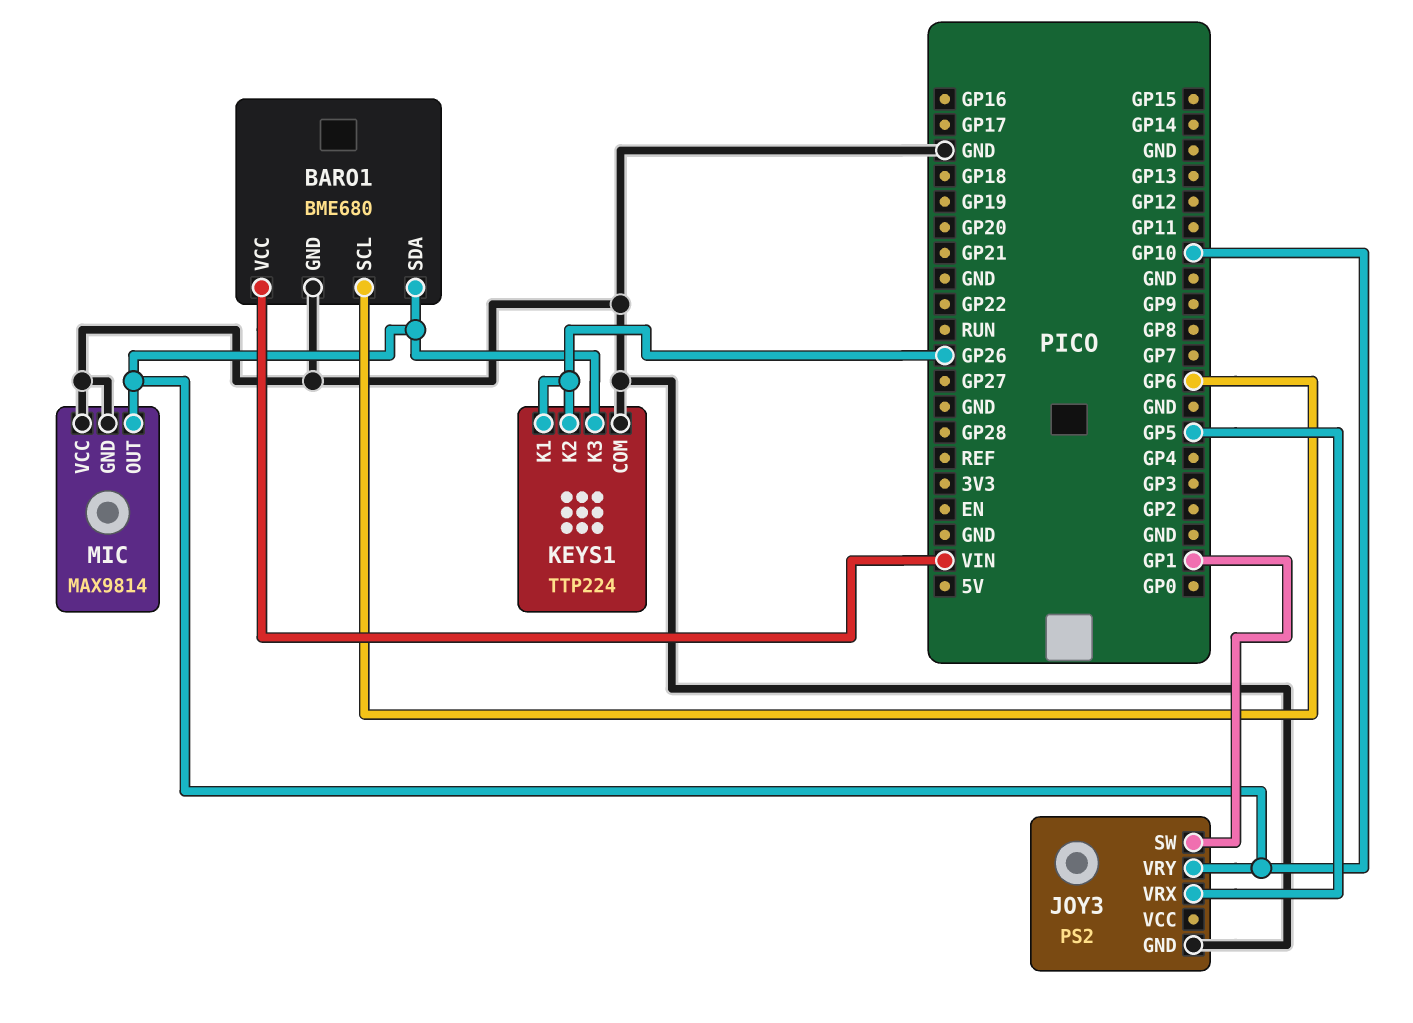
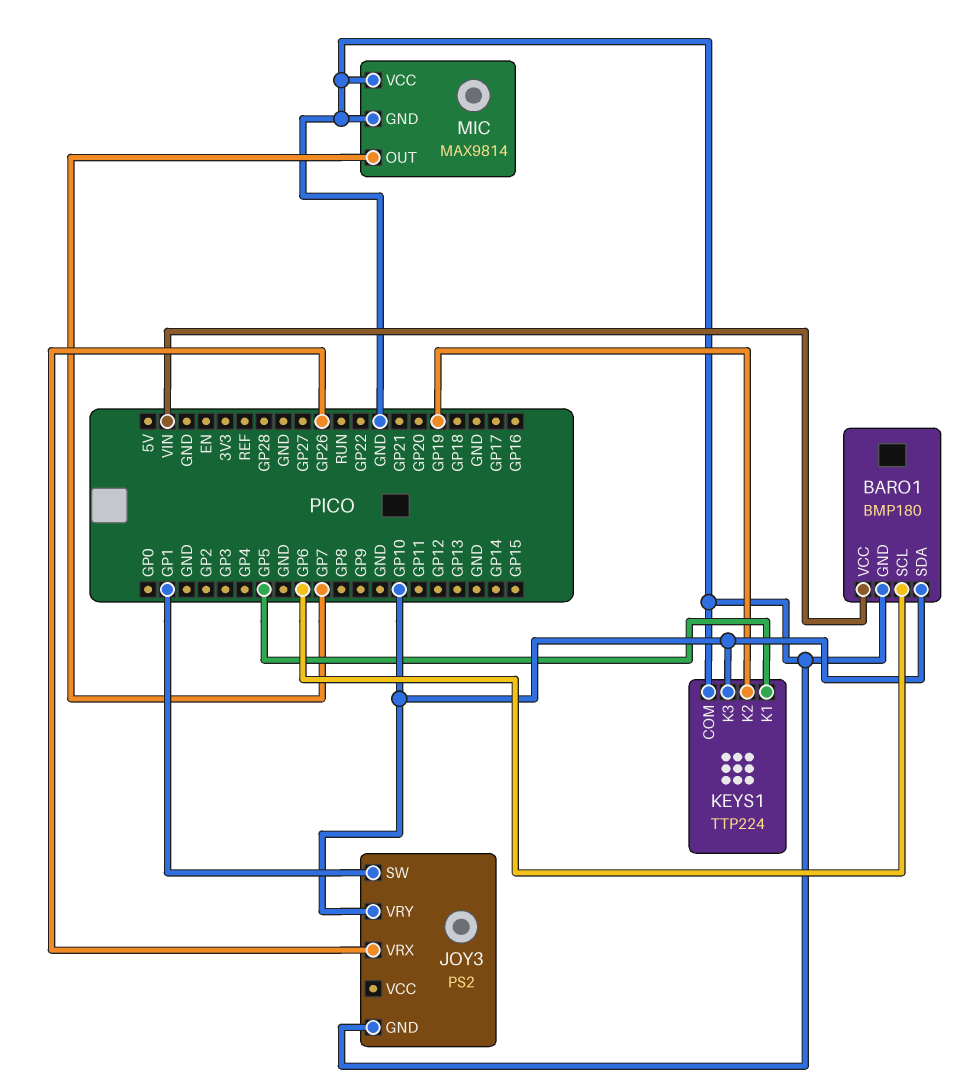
BARO1: BME680 -> BMP180
JOY3 pin VRX: GP5 -> GP26
KEYS1 pin K1: GP26 -> GP5
KEYS1 pin K2: GP26 -> GP19
MIC pin OUT: GP10 -> GP7

